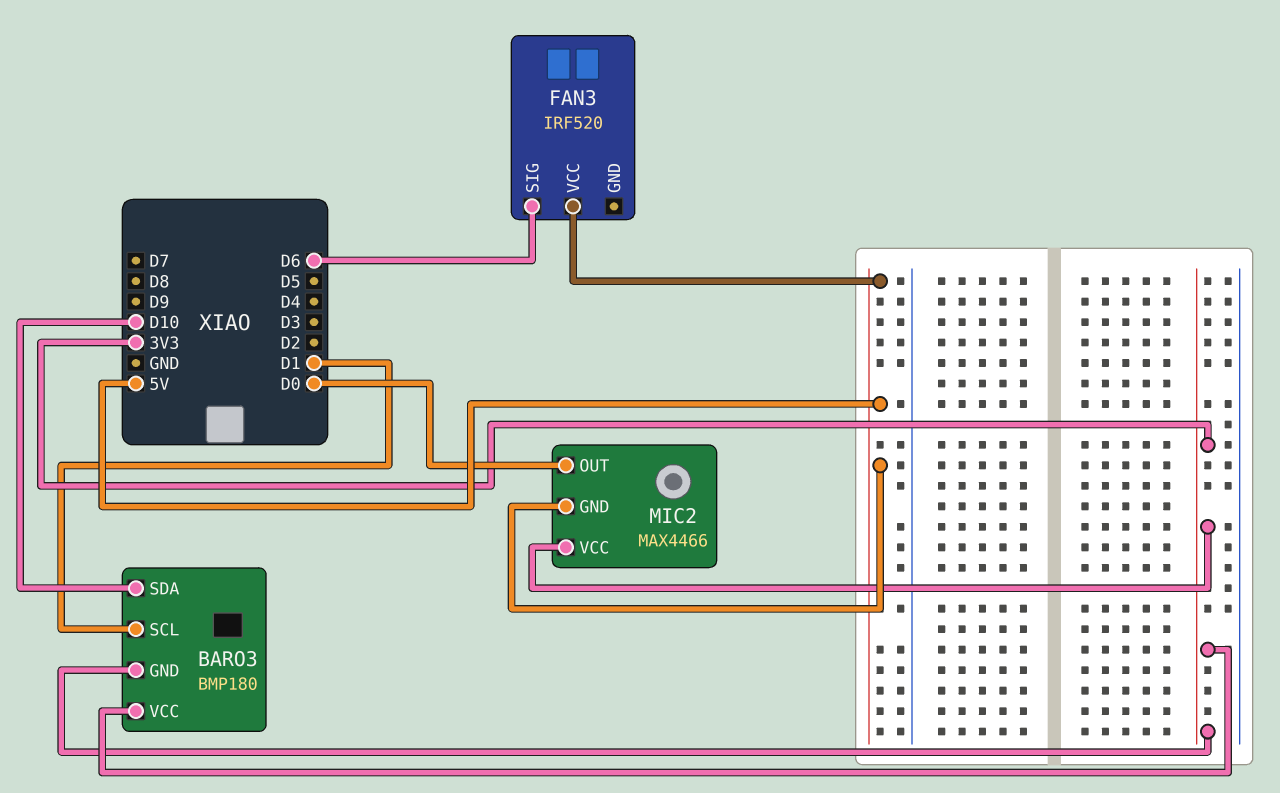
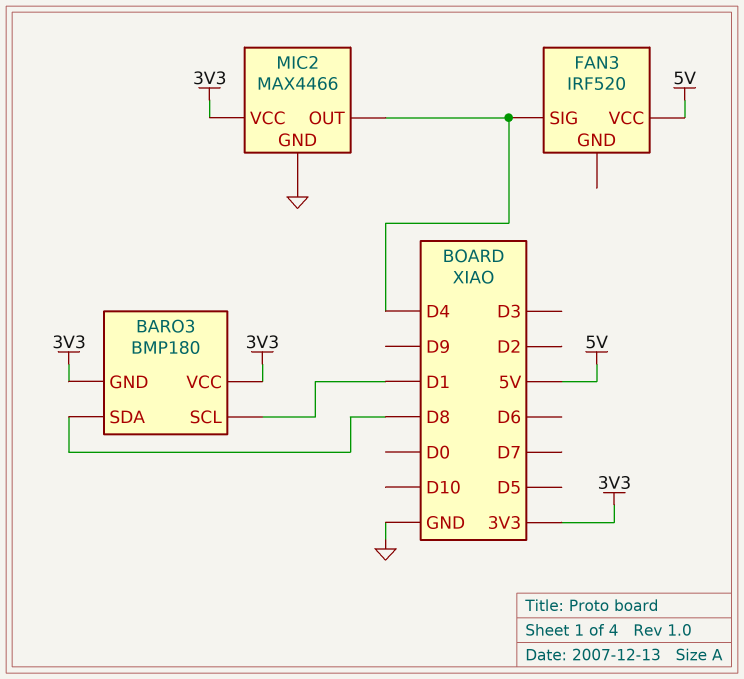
BARO3 pin SDA: D10 -> D8
FAN3 pin SIG: D6 -> D4
MIC2 pin GND: 5V -> GND
MIC2 pin OUT: D0 -> D4

